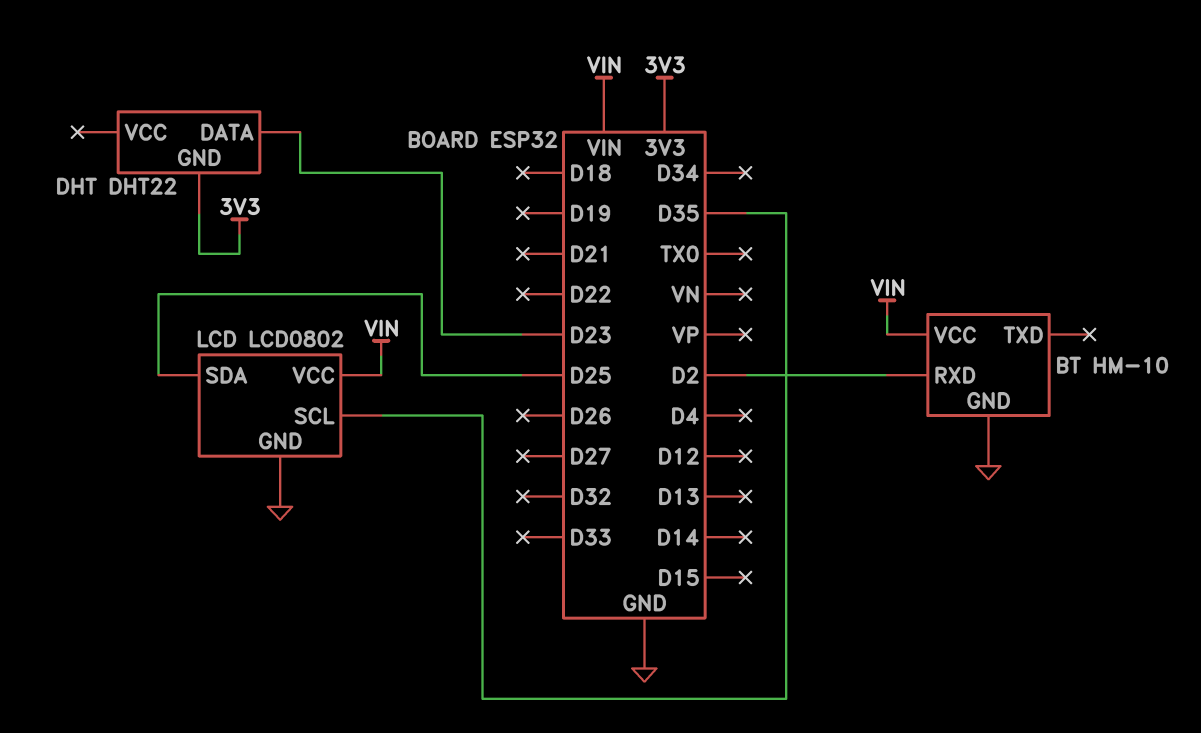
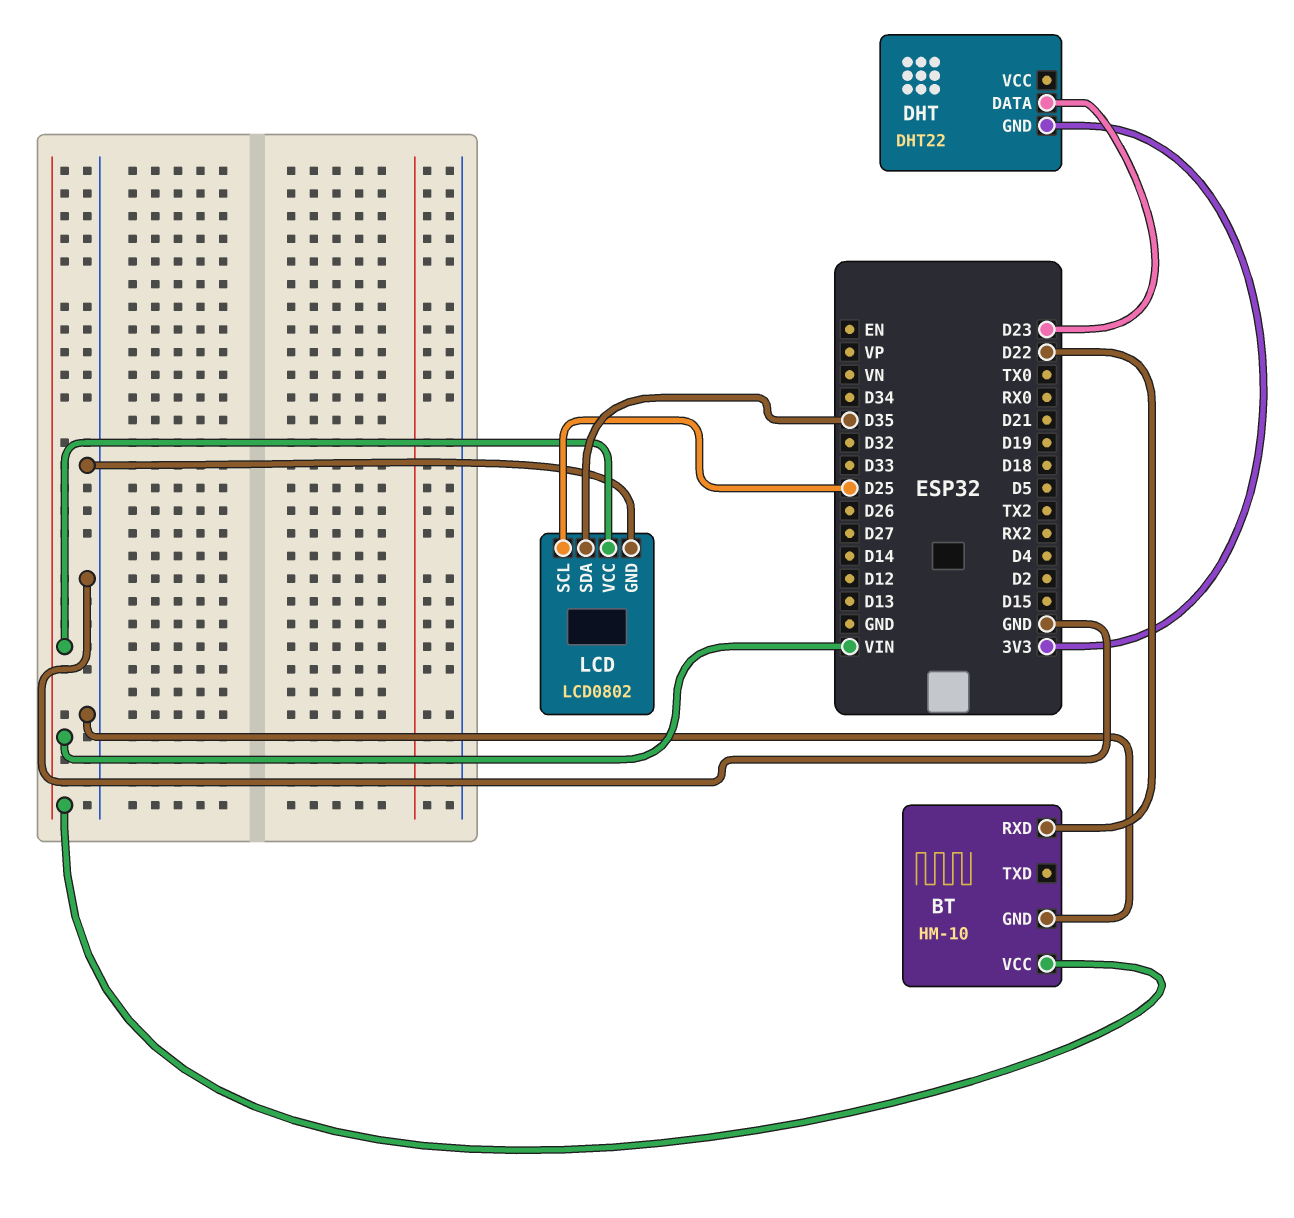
BT pin RXD: D2 -> D22
LCD pin SCL: D35 -> D25
LCD pin SDA: D25 -> D35

